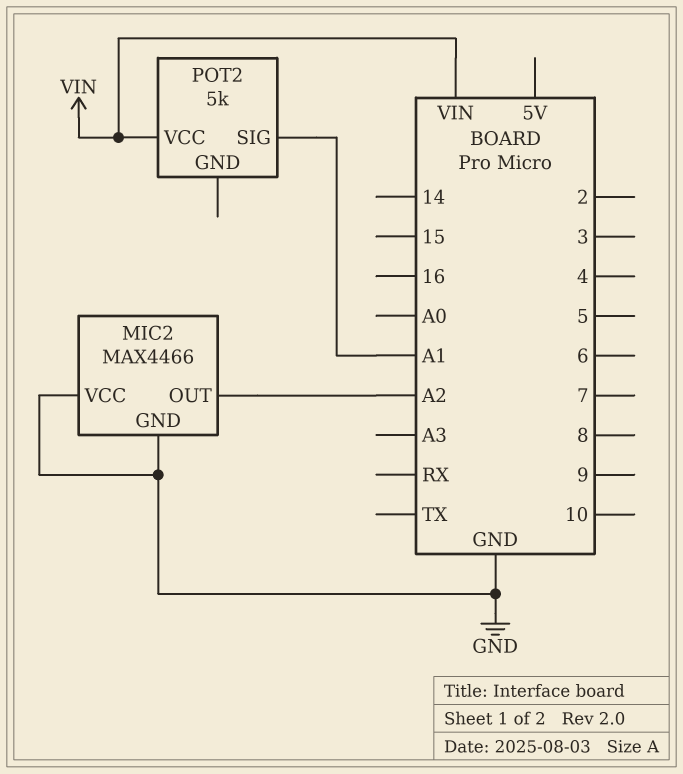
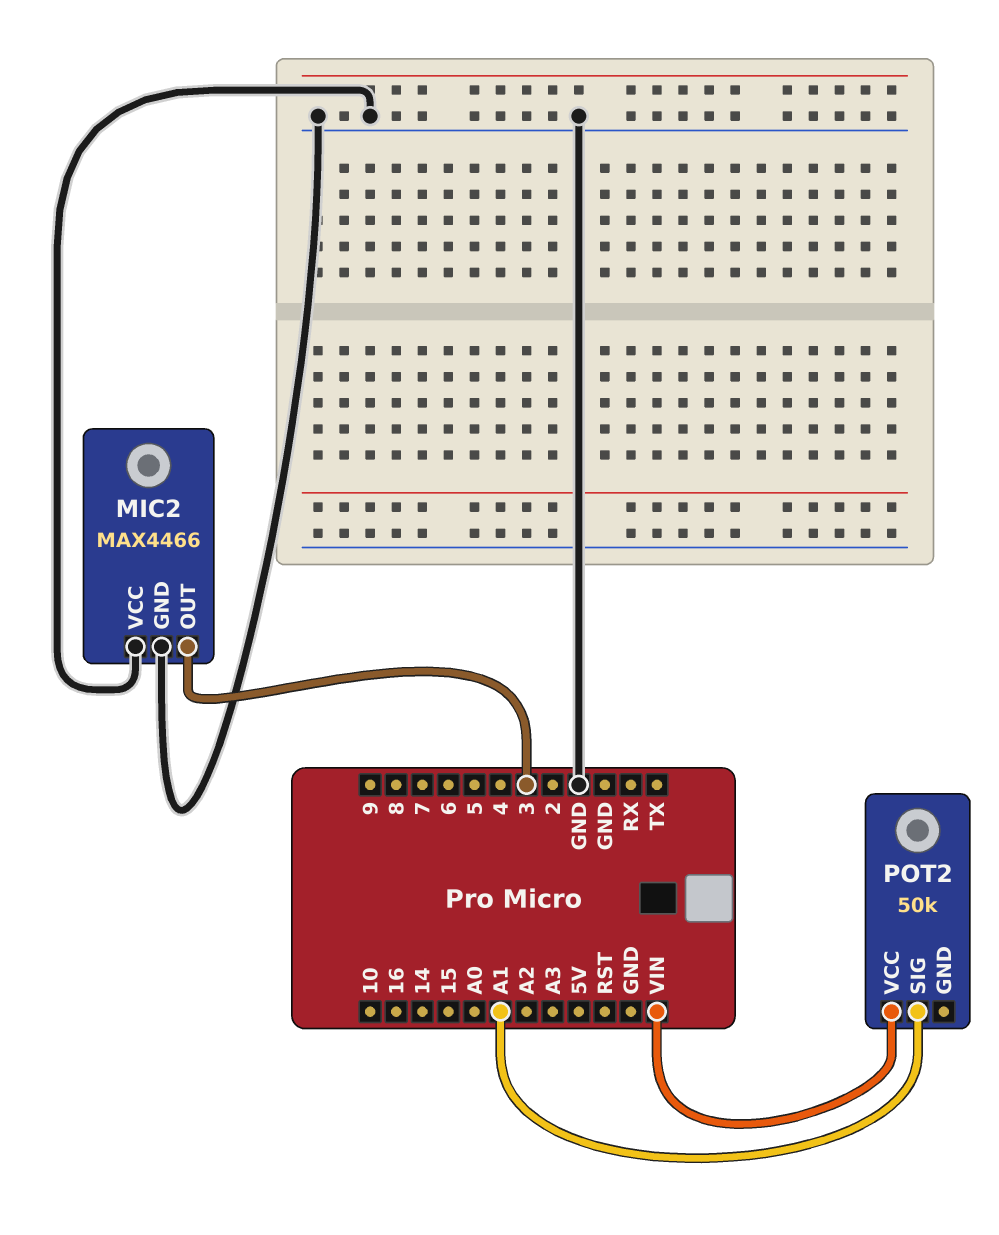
MIC2 pin OUT: A2 -> 3
POT2: 5k -> 50k

